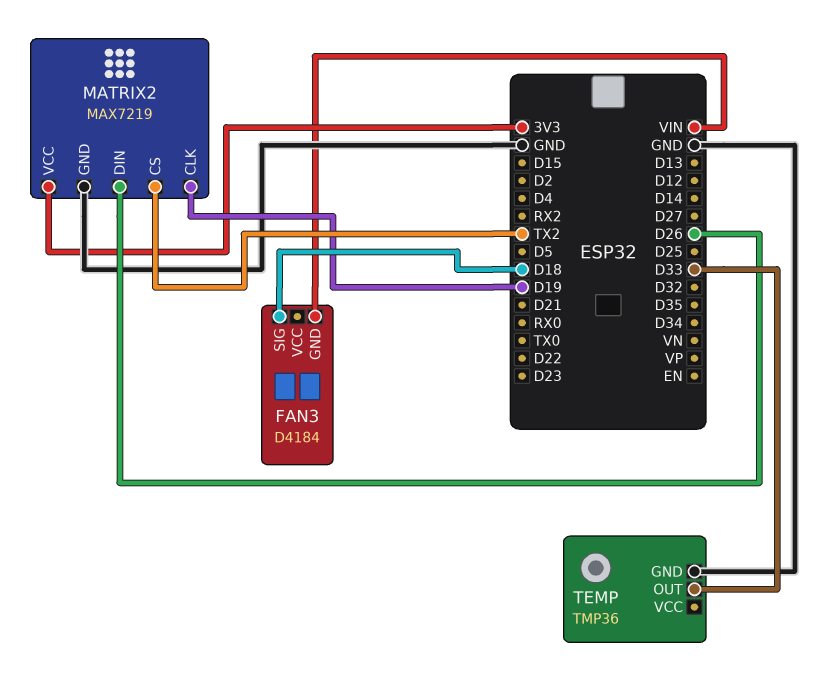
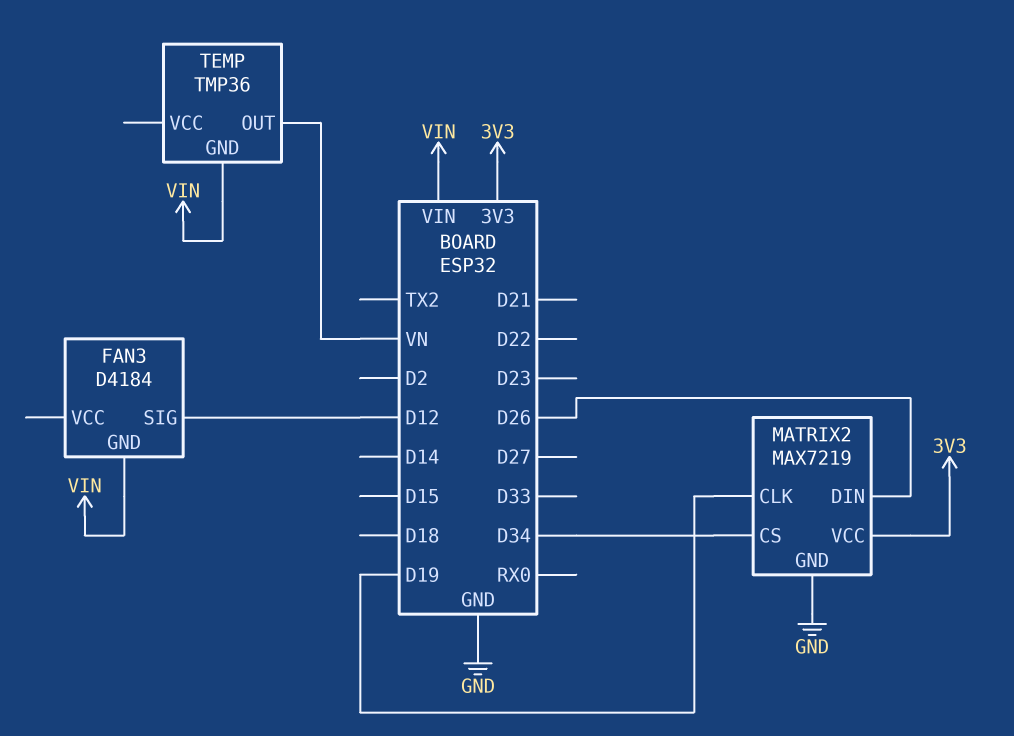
FAN3 pin SIG: D18 -> D12
MATRIX2 pin CS: TX2 -> D34
TEMP pin GND: GND -> VIN
TEMP pin OUT: D33 -> VN

